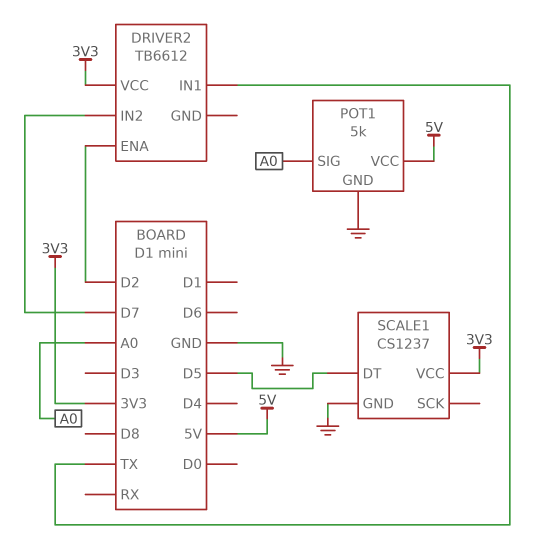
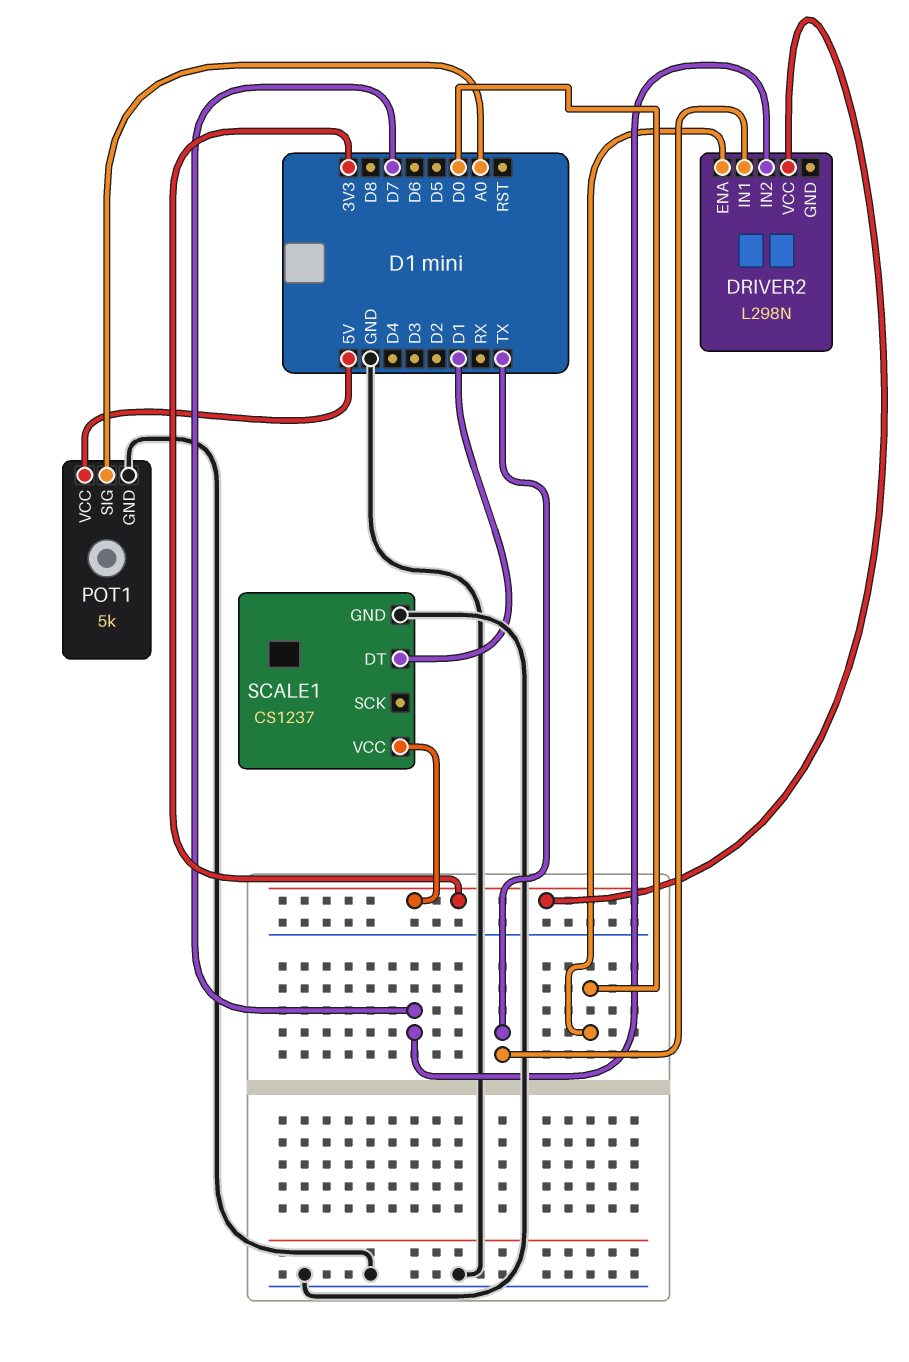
DRIVER2: TB6612 -> L298N
DRIVER2 pin ENA: D2 -> D0
SCALE1 pin DT: D5 -> D1

